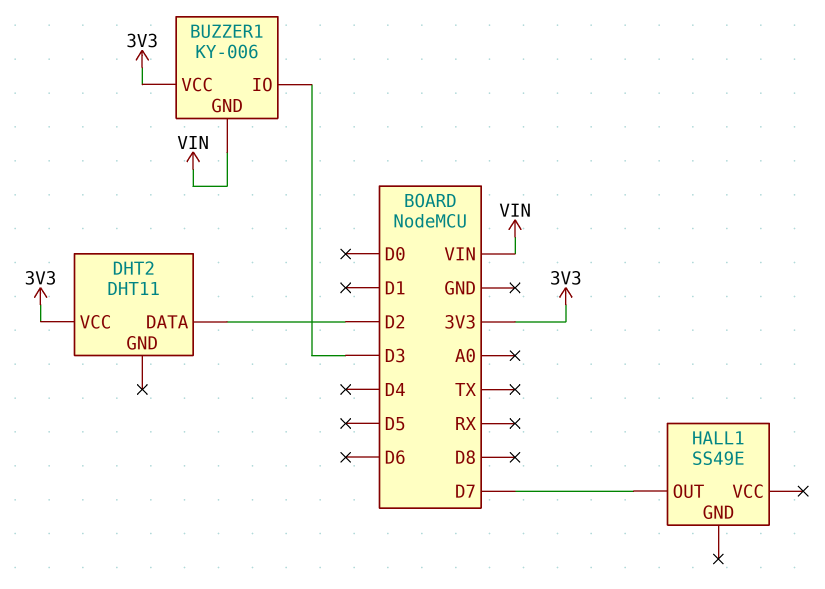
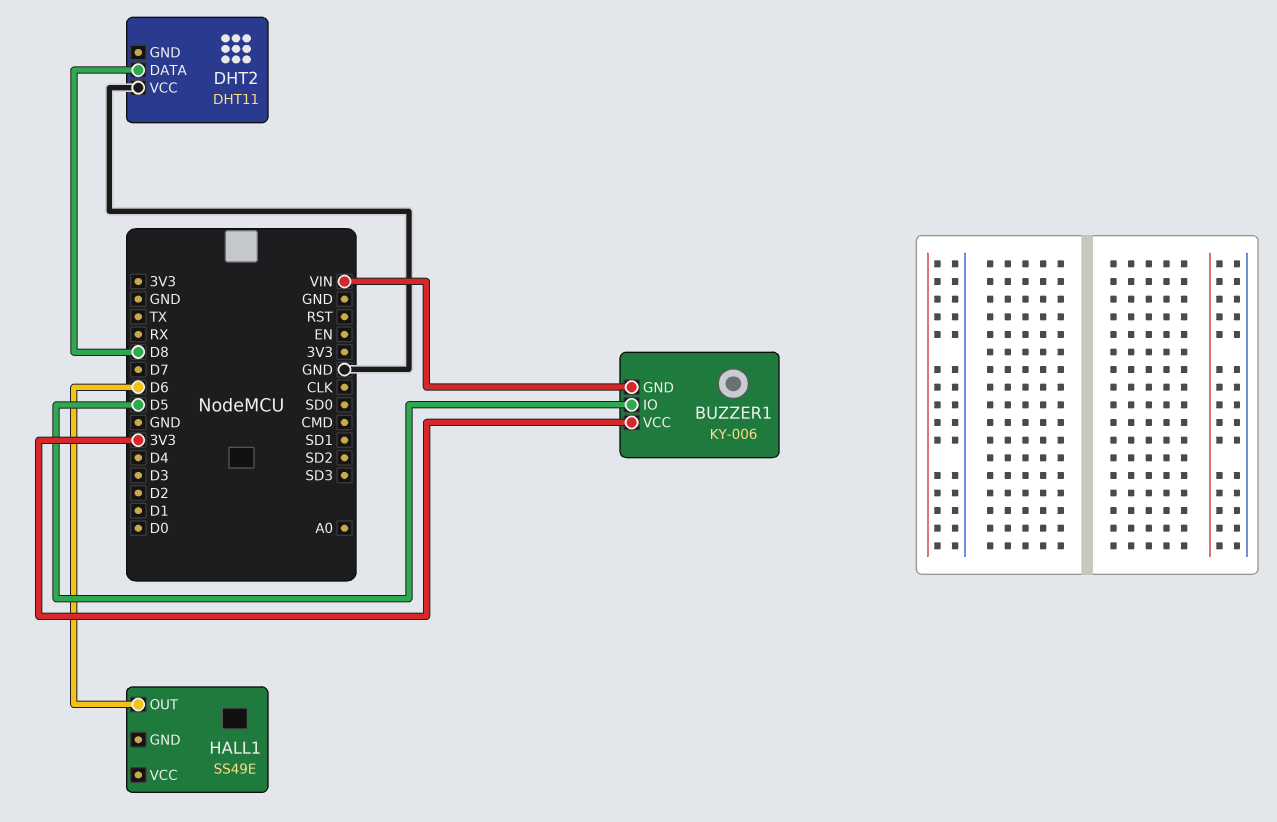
BUZZER1 pin IO: D3 -> D5
DHT2 pin DATA: D2 -> D8
DHT2 pin VCC: 3V3 -> GND
HALL1 pin OUT: D7 -> D6

